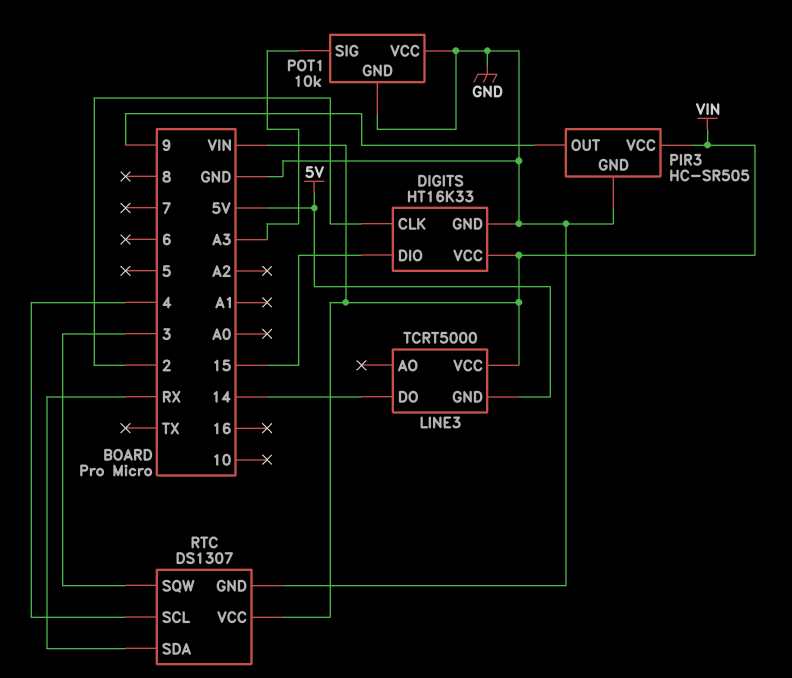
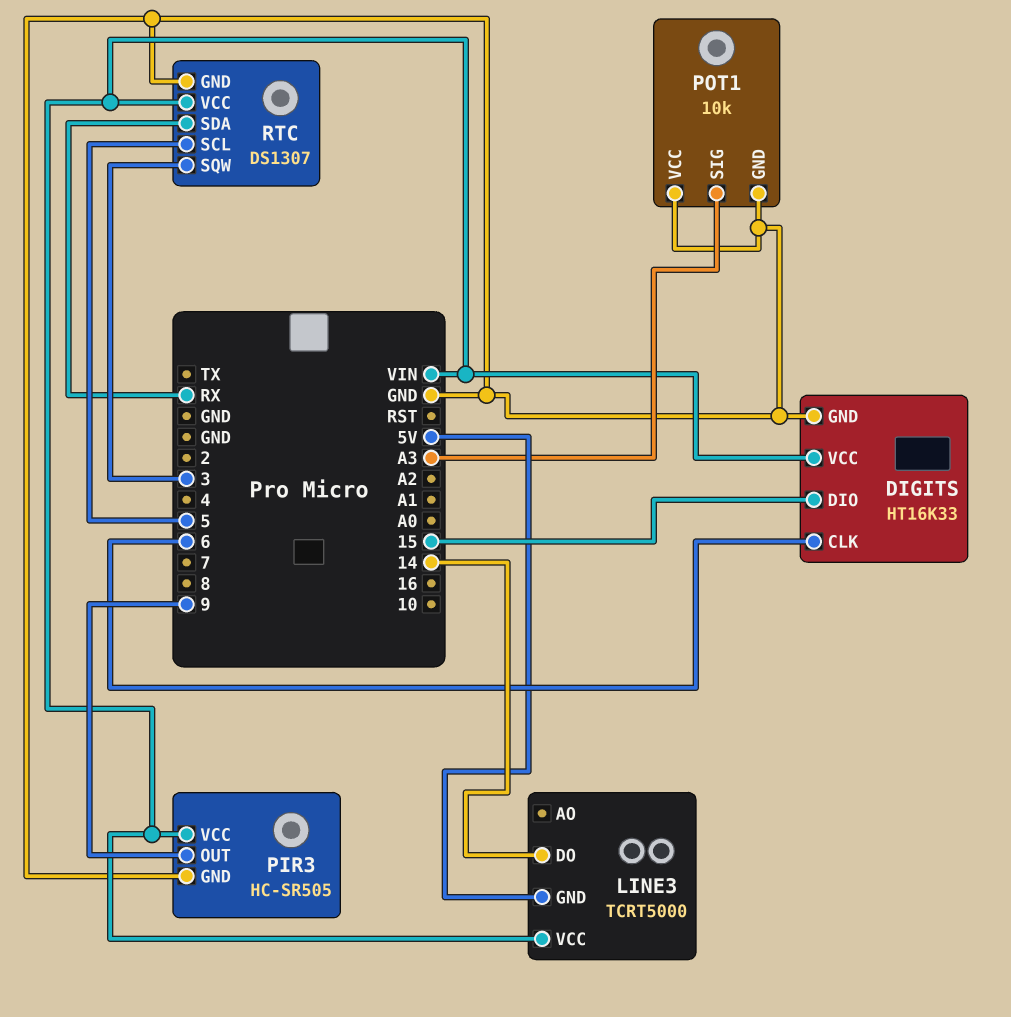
DIGITS pin CLK: 2 -> 6
RTC pin SCL: 4 -> 5

